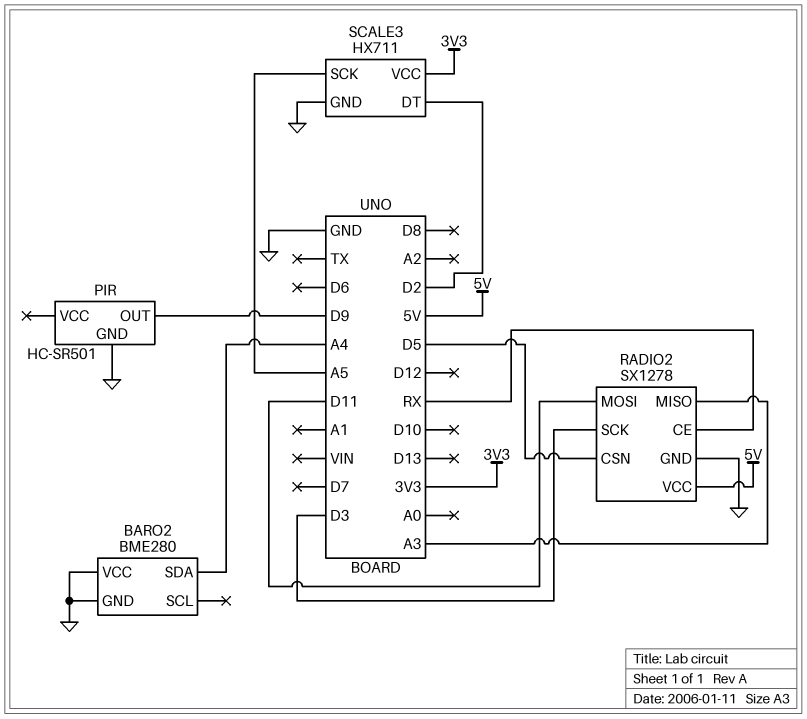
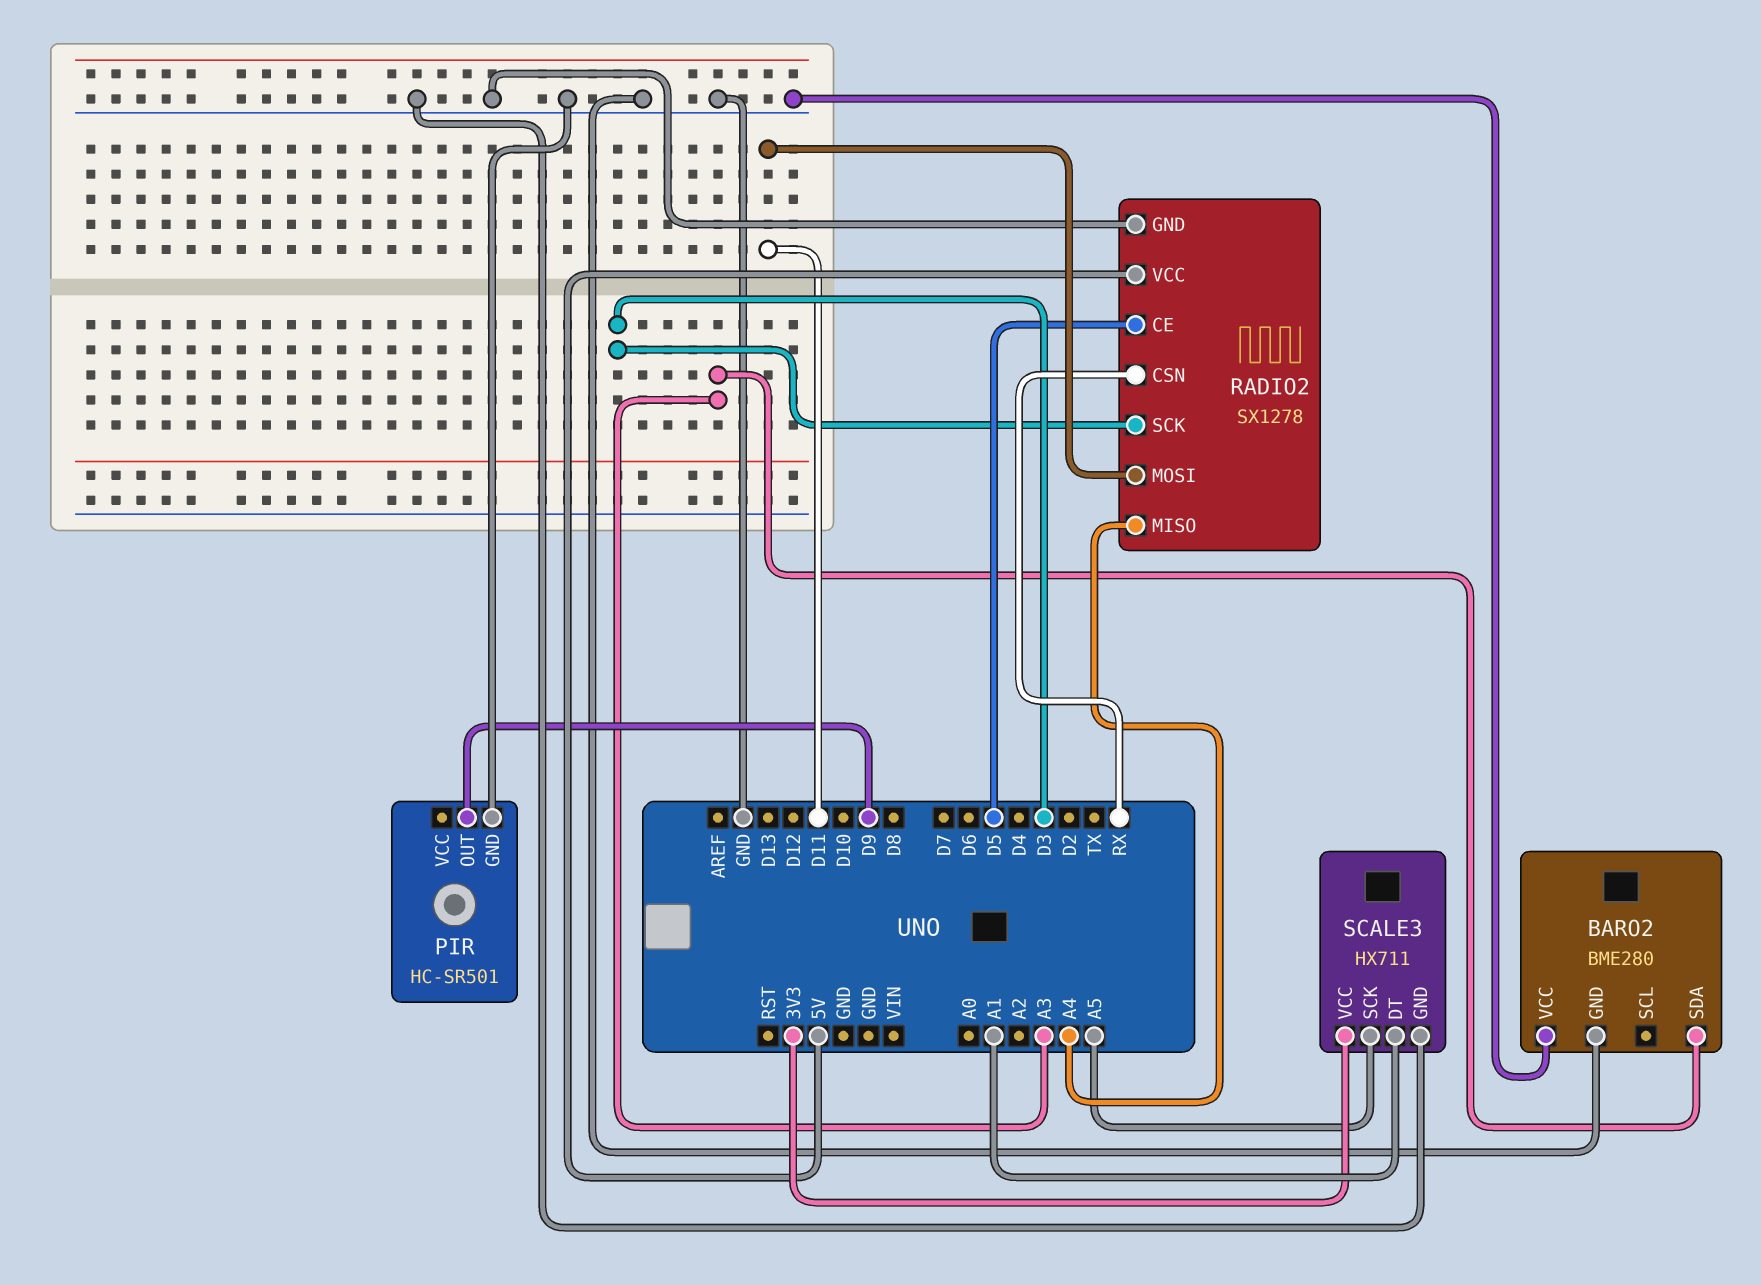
BARO2 pin SDA: A4 -> A3
RADIO2 pin CE: RX -> D5
RADIO2 pin CSN: D5 -> RX
RADIO2 pin MISO: A3 -> A4
SCALE3 pin DT: D2 -> A1

